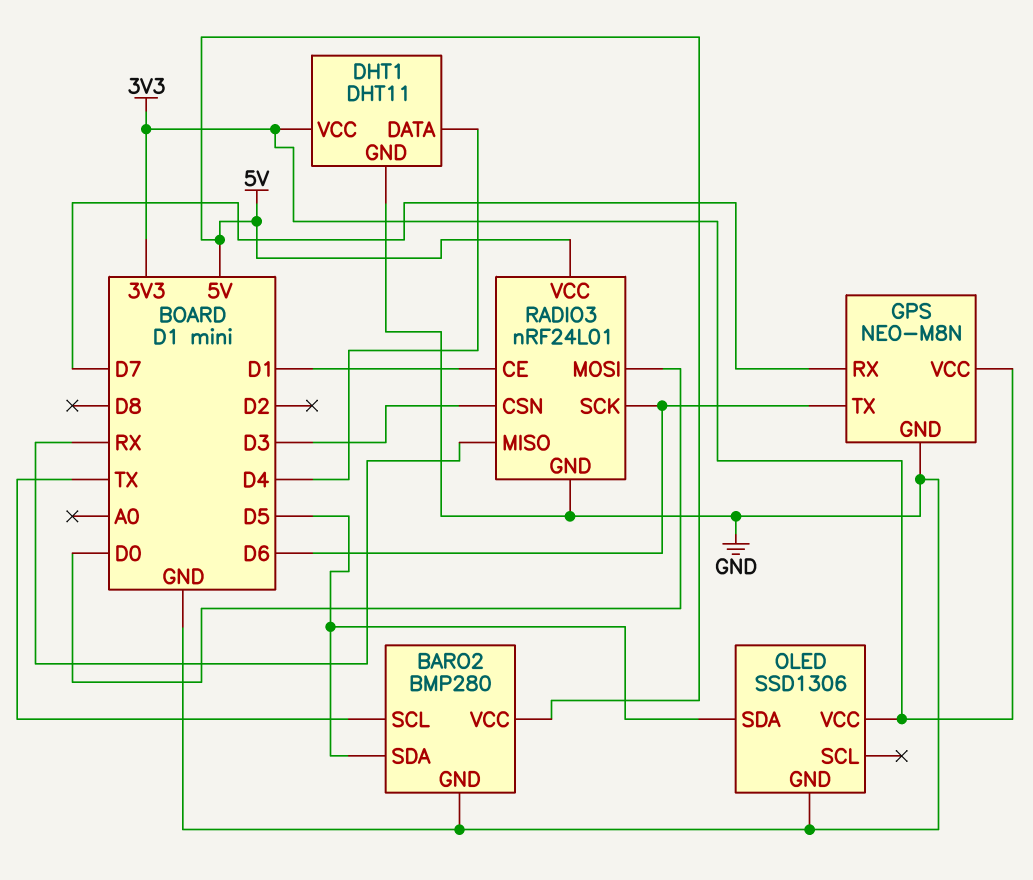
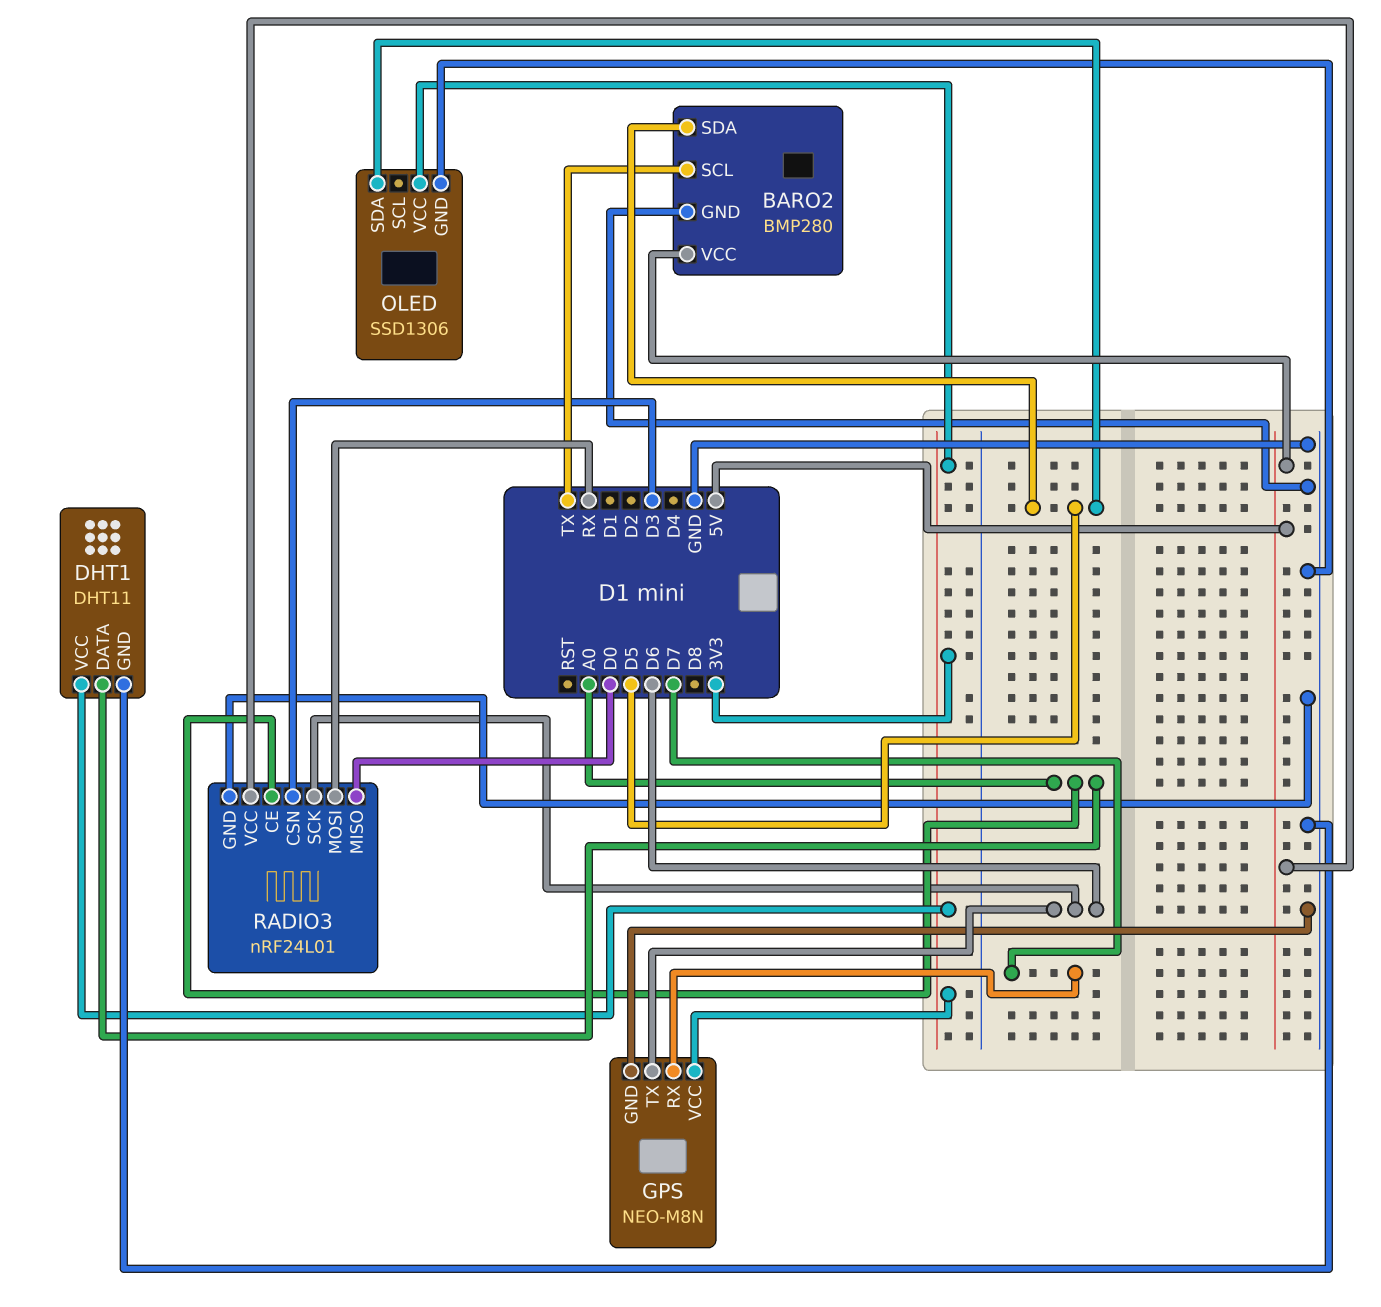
DHT1 pin DATA: D4 -> A0
RADIO3 pin CE: D1 -> A0
RADIO3 pin MISO: RX -> D0
RADIO3 pin MOSI: D0 -> RX

